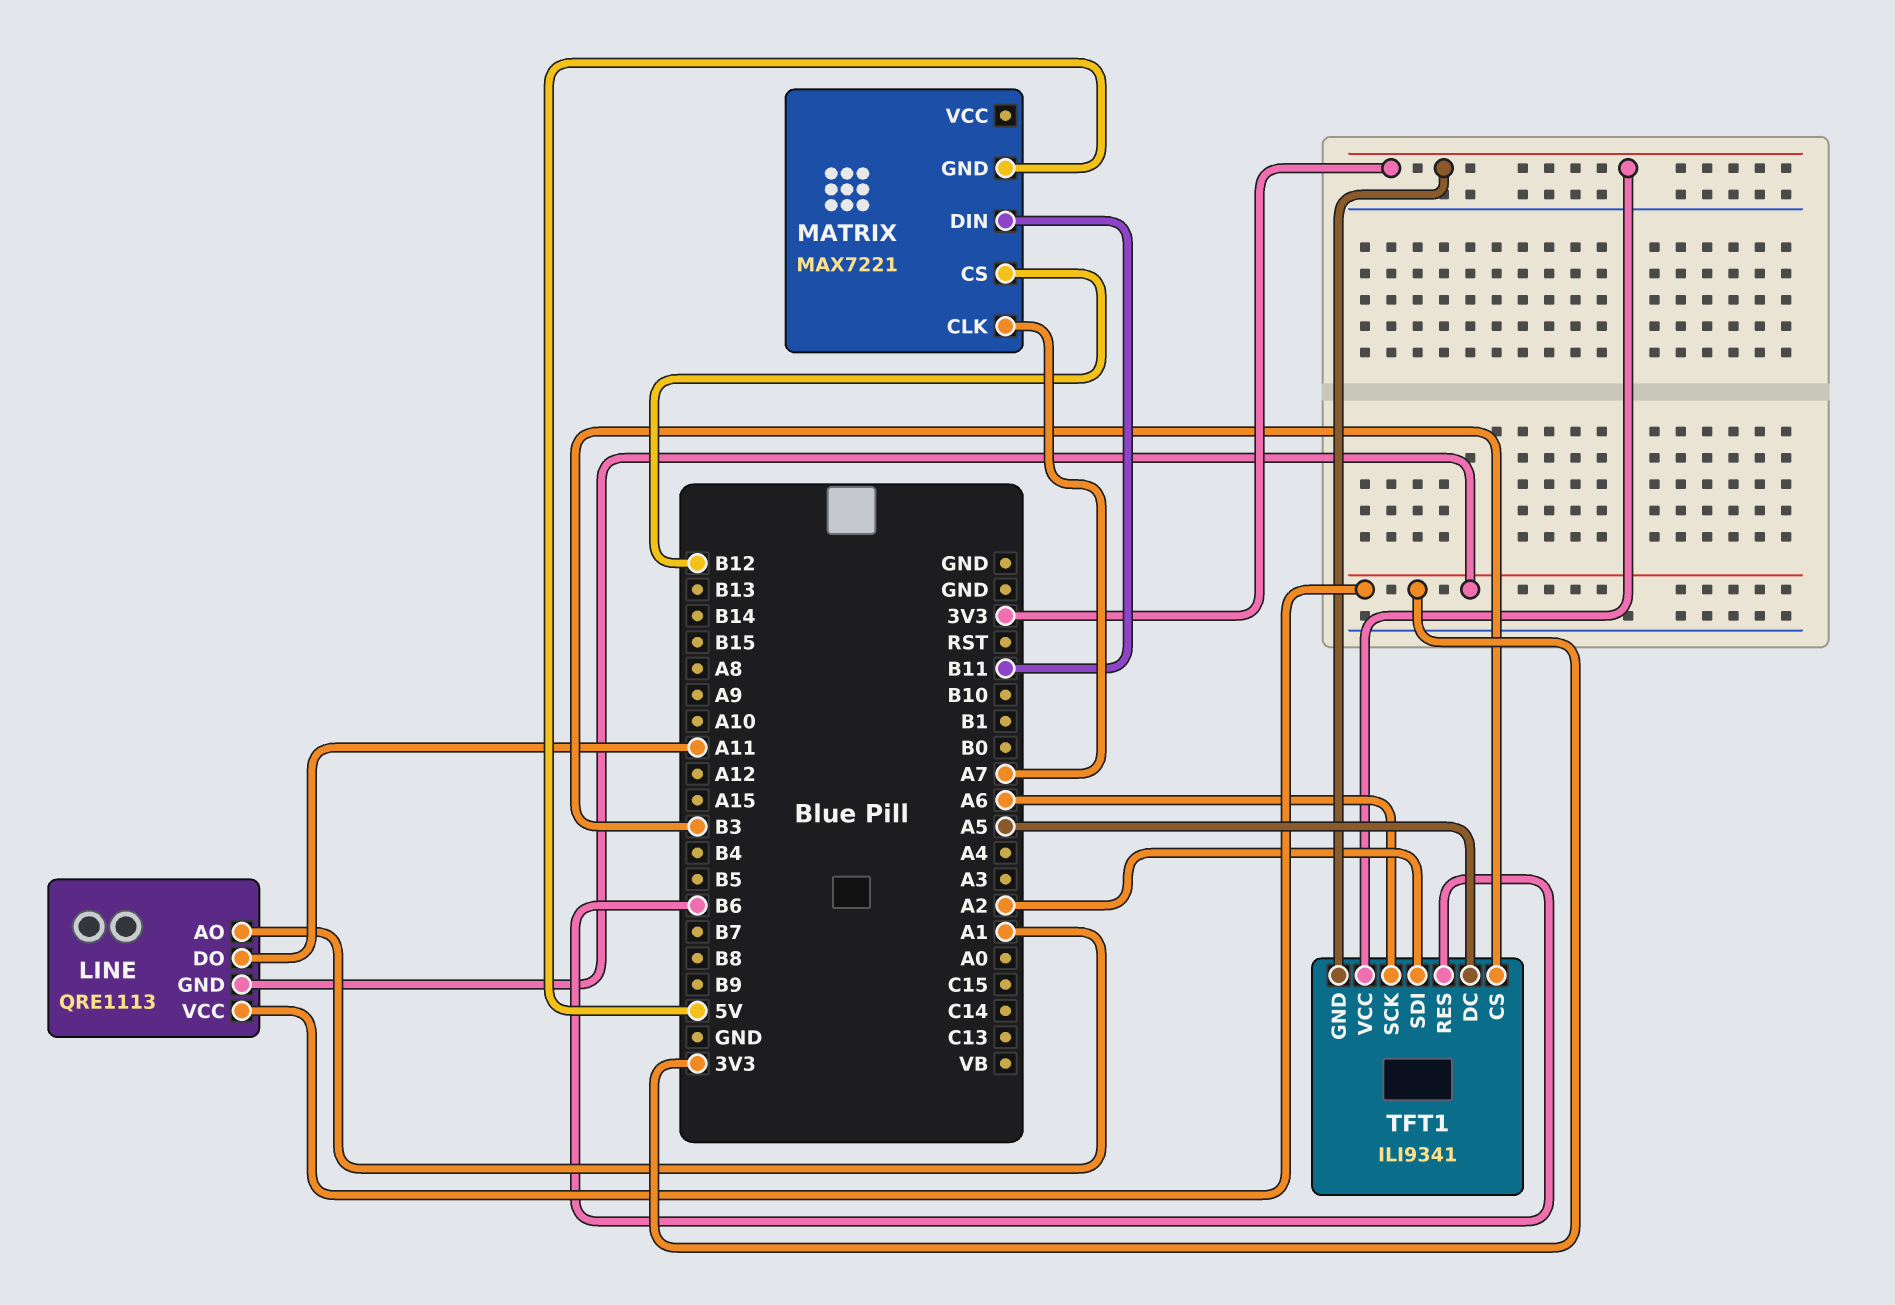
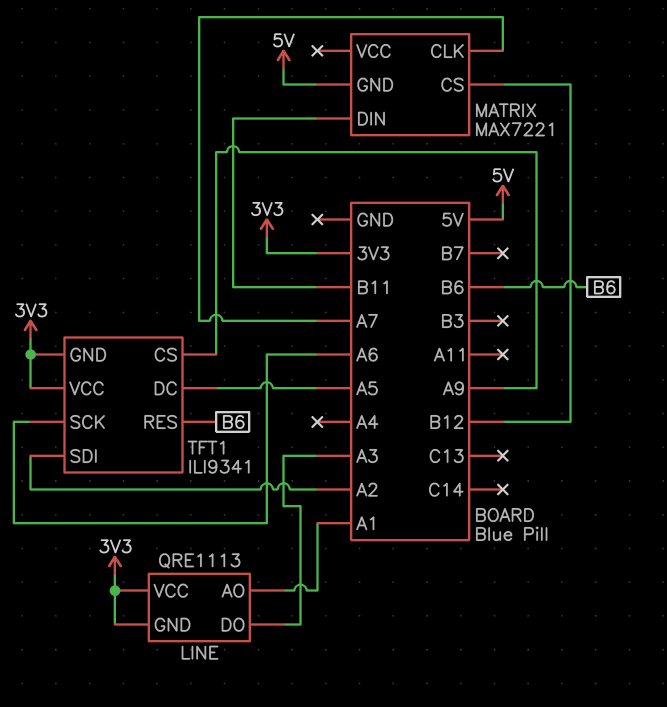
LINE pin DO: A11 -> A3
TFT1 pin CS: B3 -> A9

